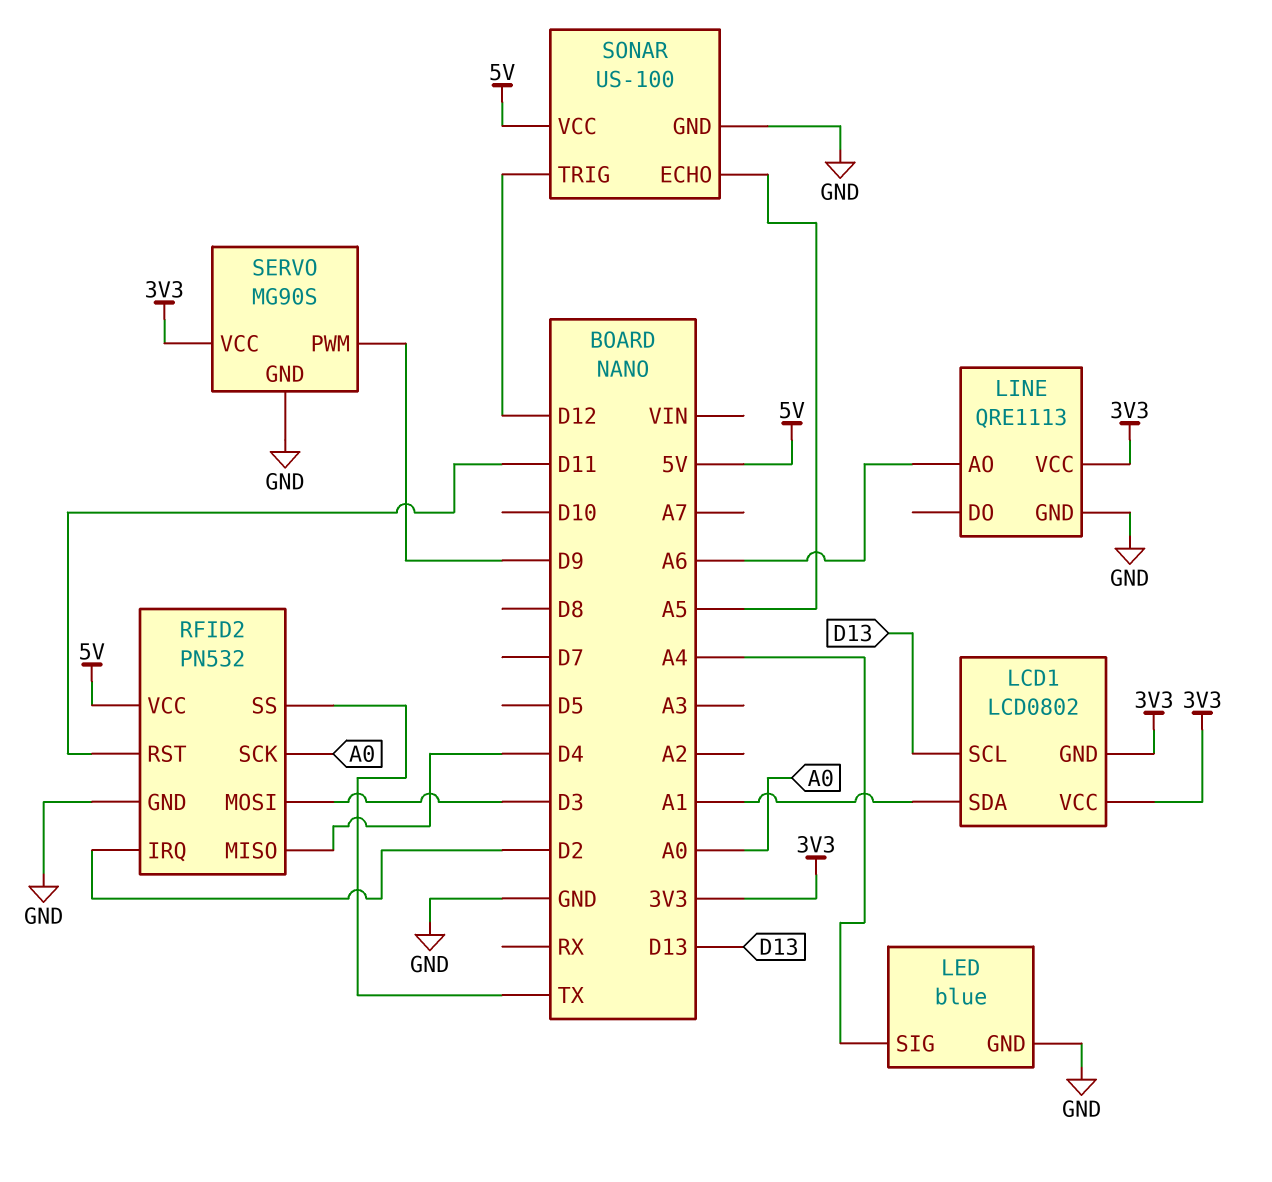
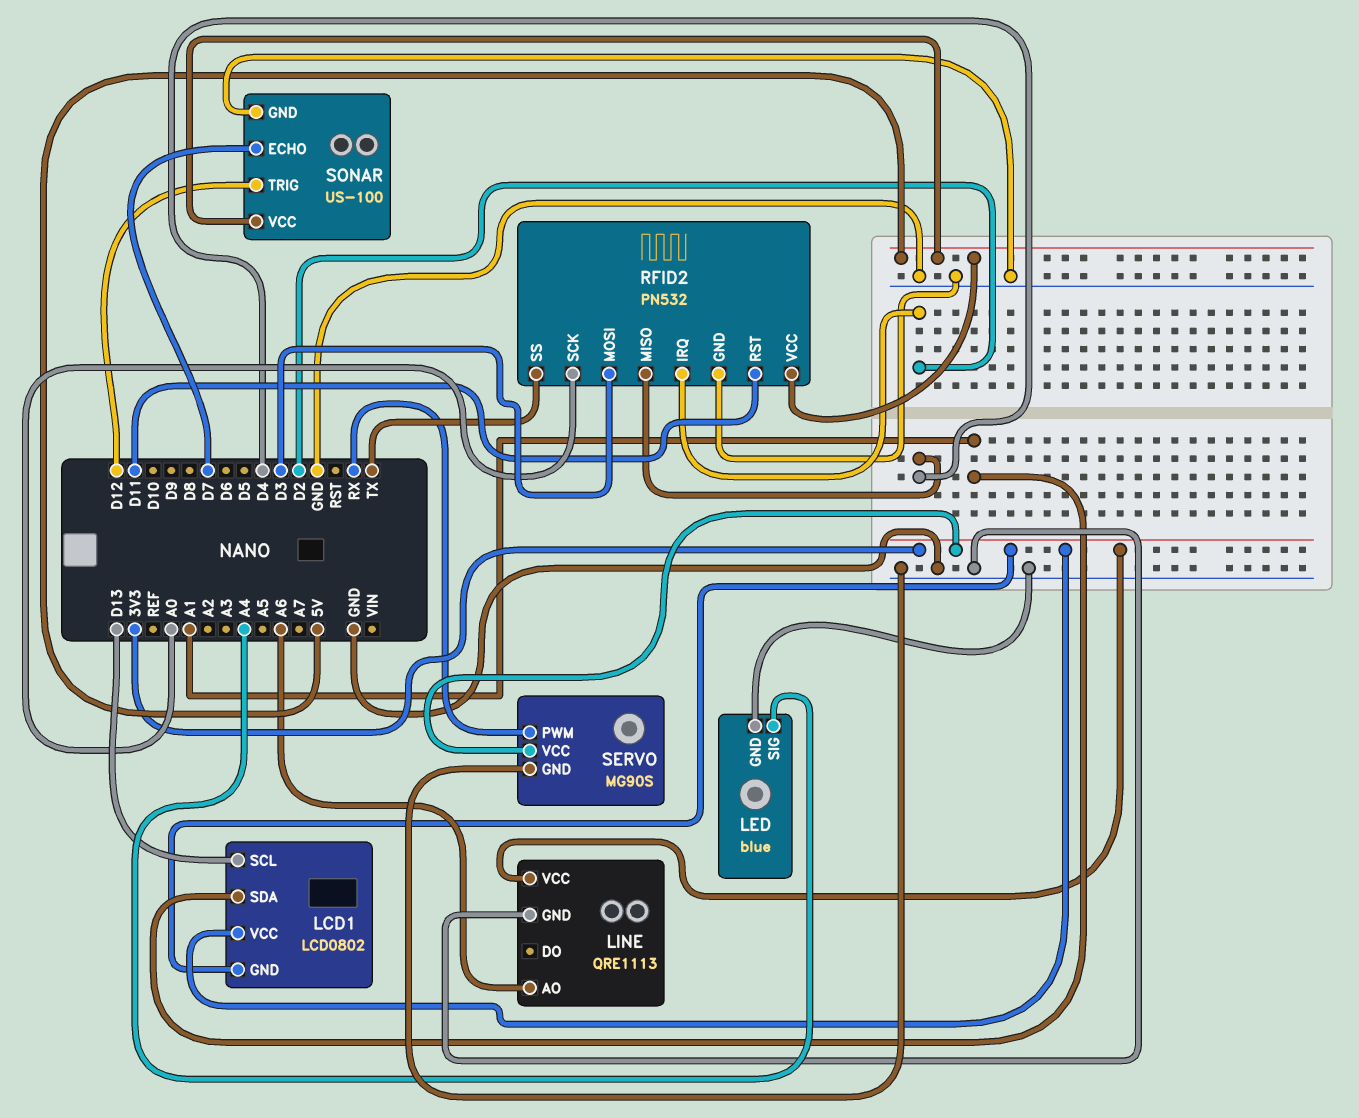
SERVO pin PWM: D9 -> RX
SONAR pin ECHO: A5 -> D7

